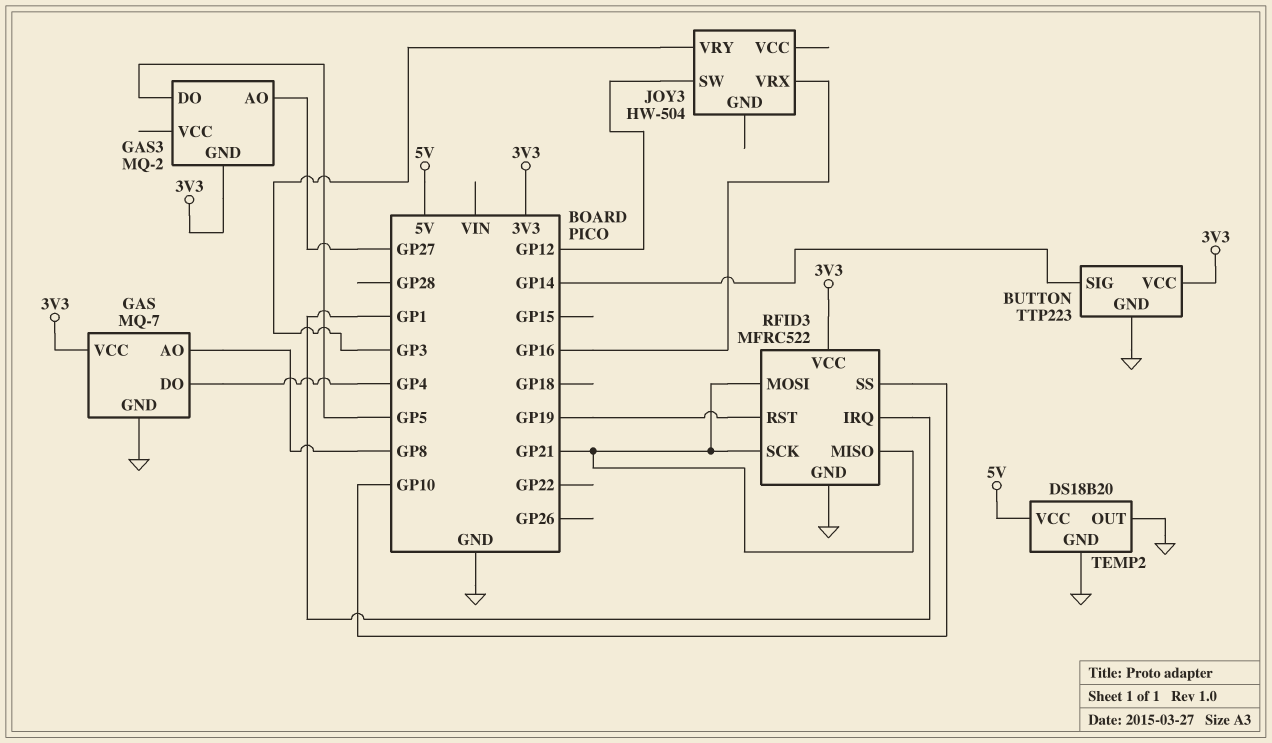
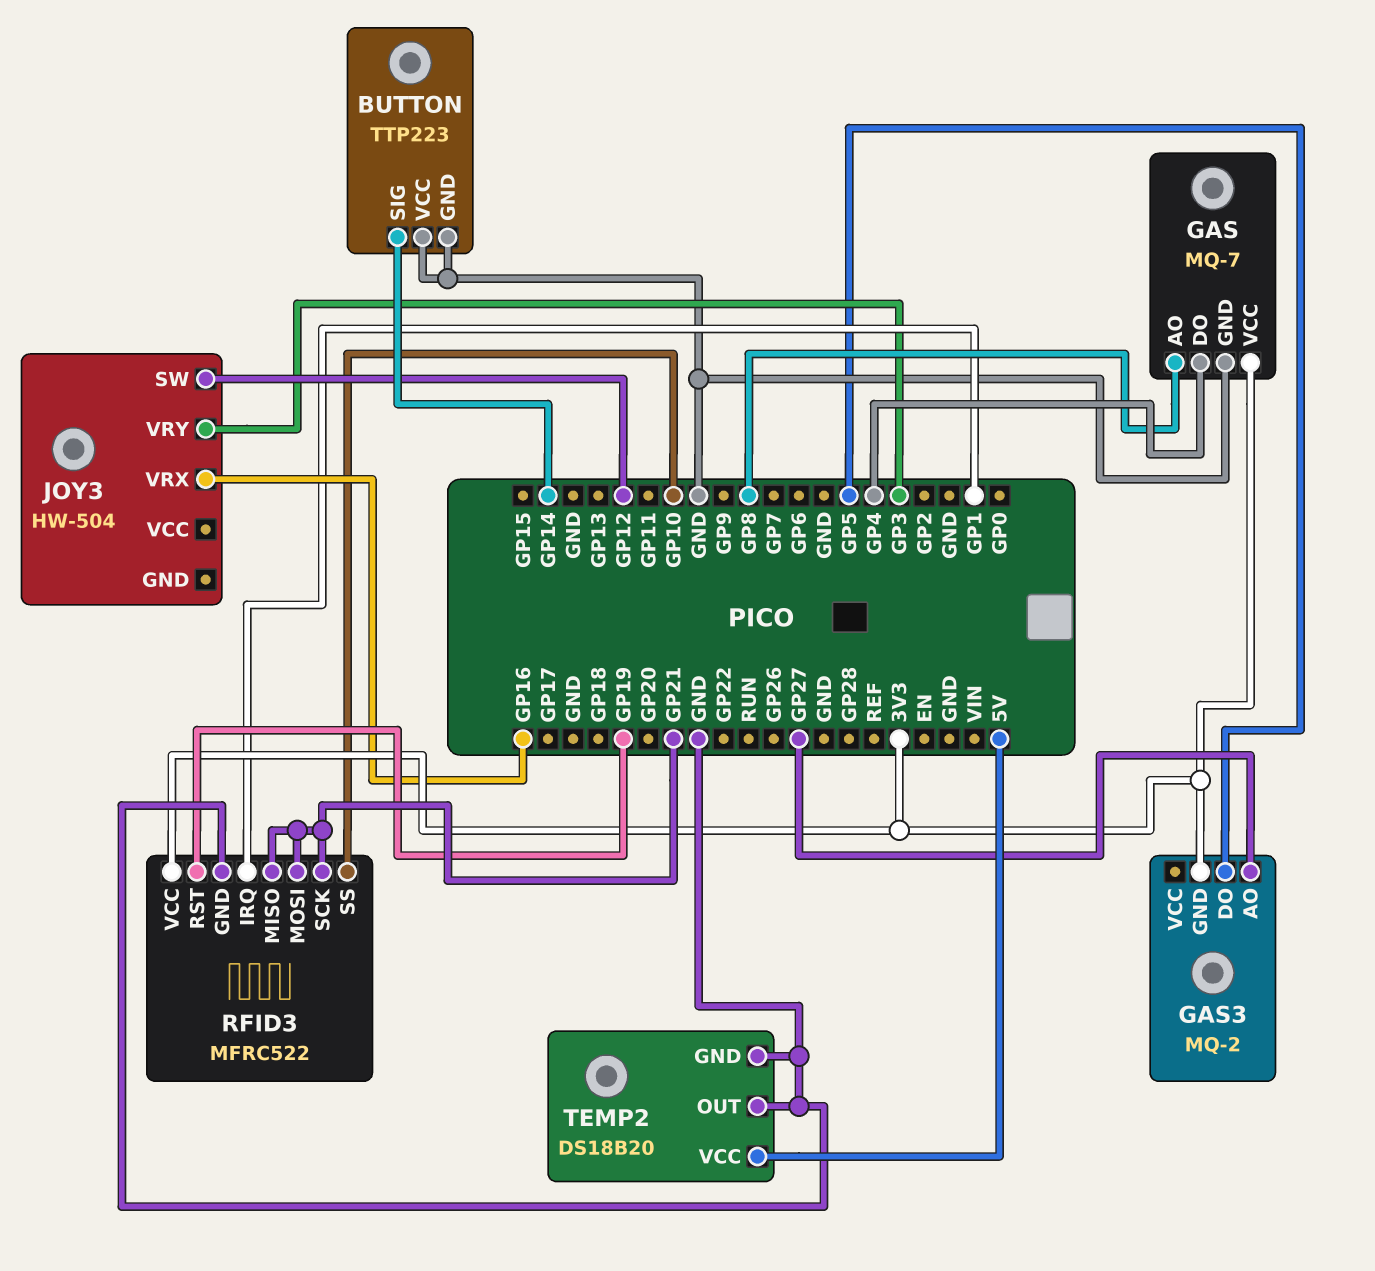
BUTTON pin VCC: 3V3 -> GND

